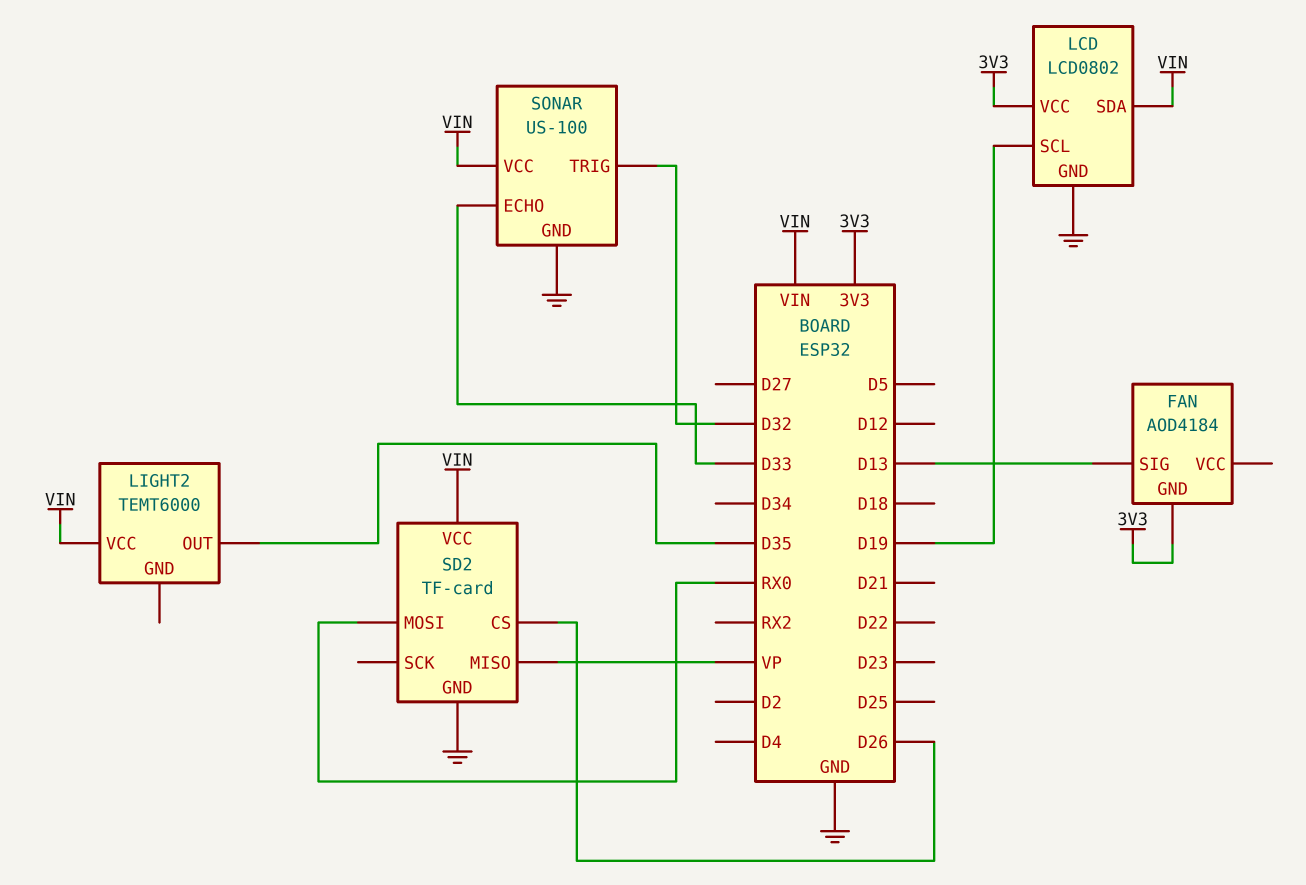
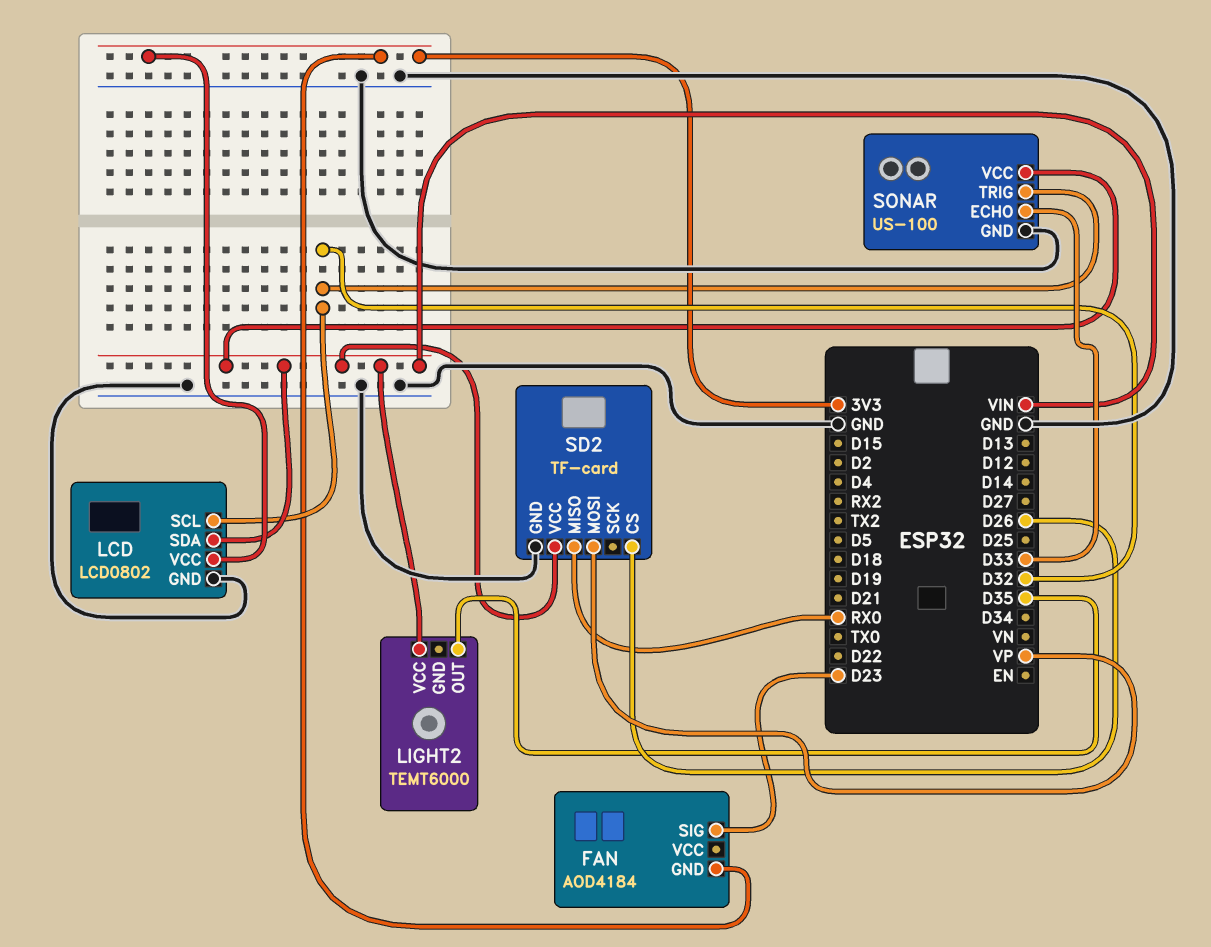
FAN pin SIG: D13 -> D23
LCD pin SCL: D19 -> D32
SD2 pin MISO: VP -> RX0
SD2 pin MOSI: RX0 -> VP

